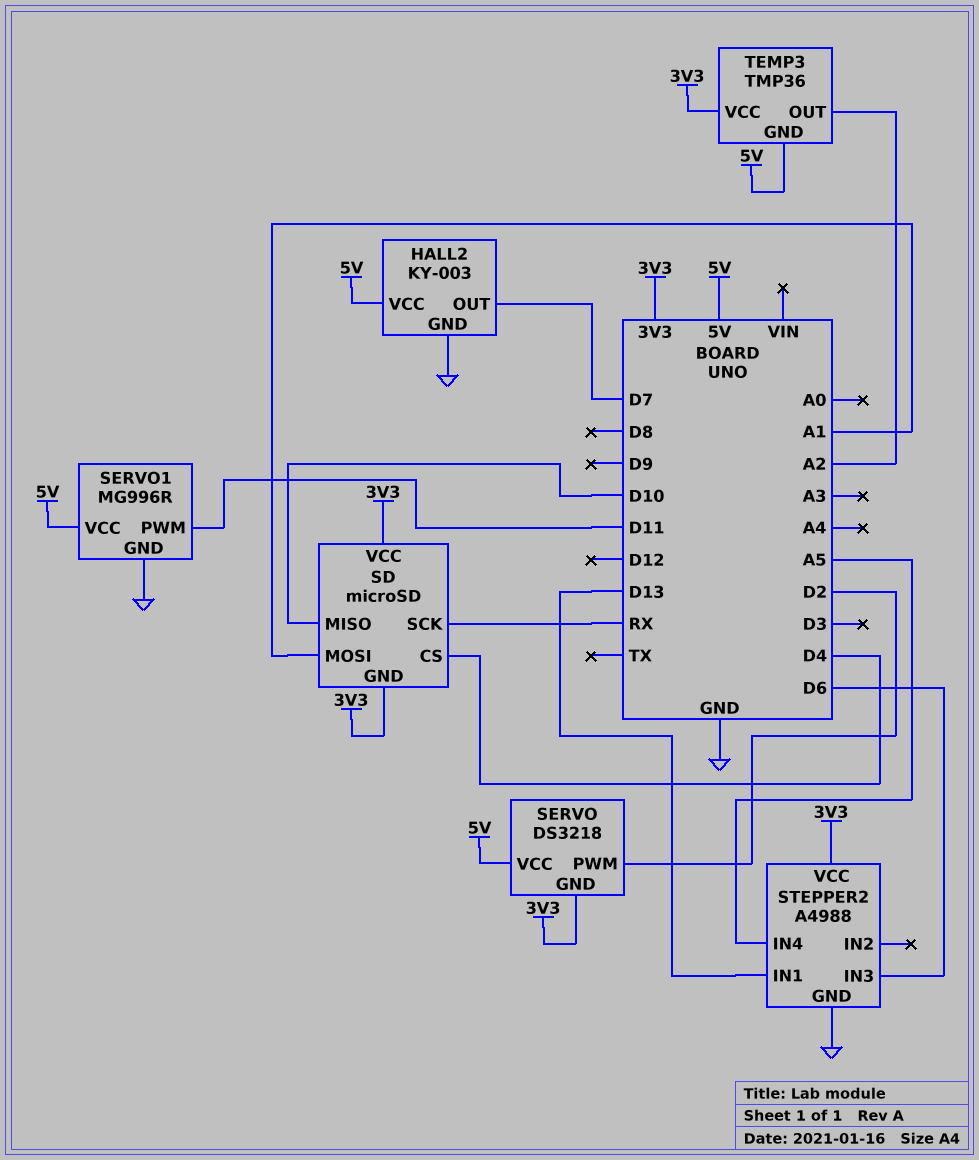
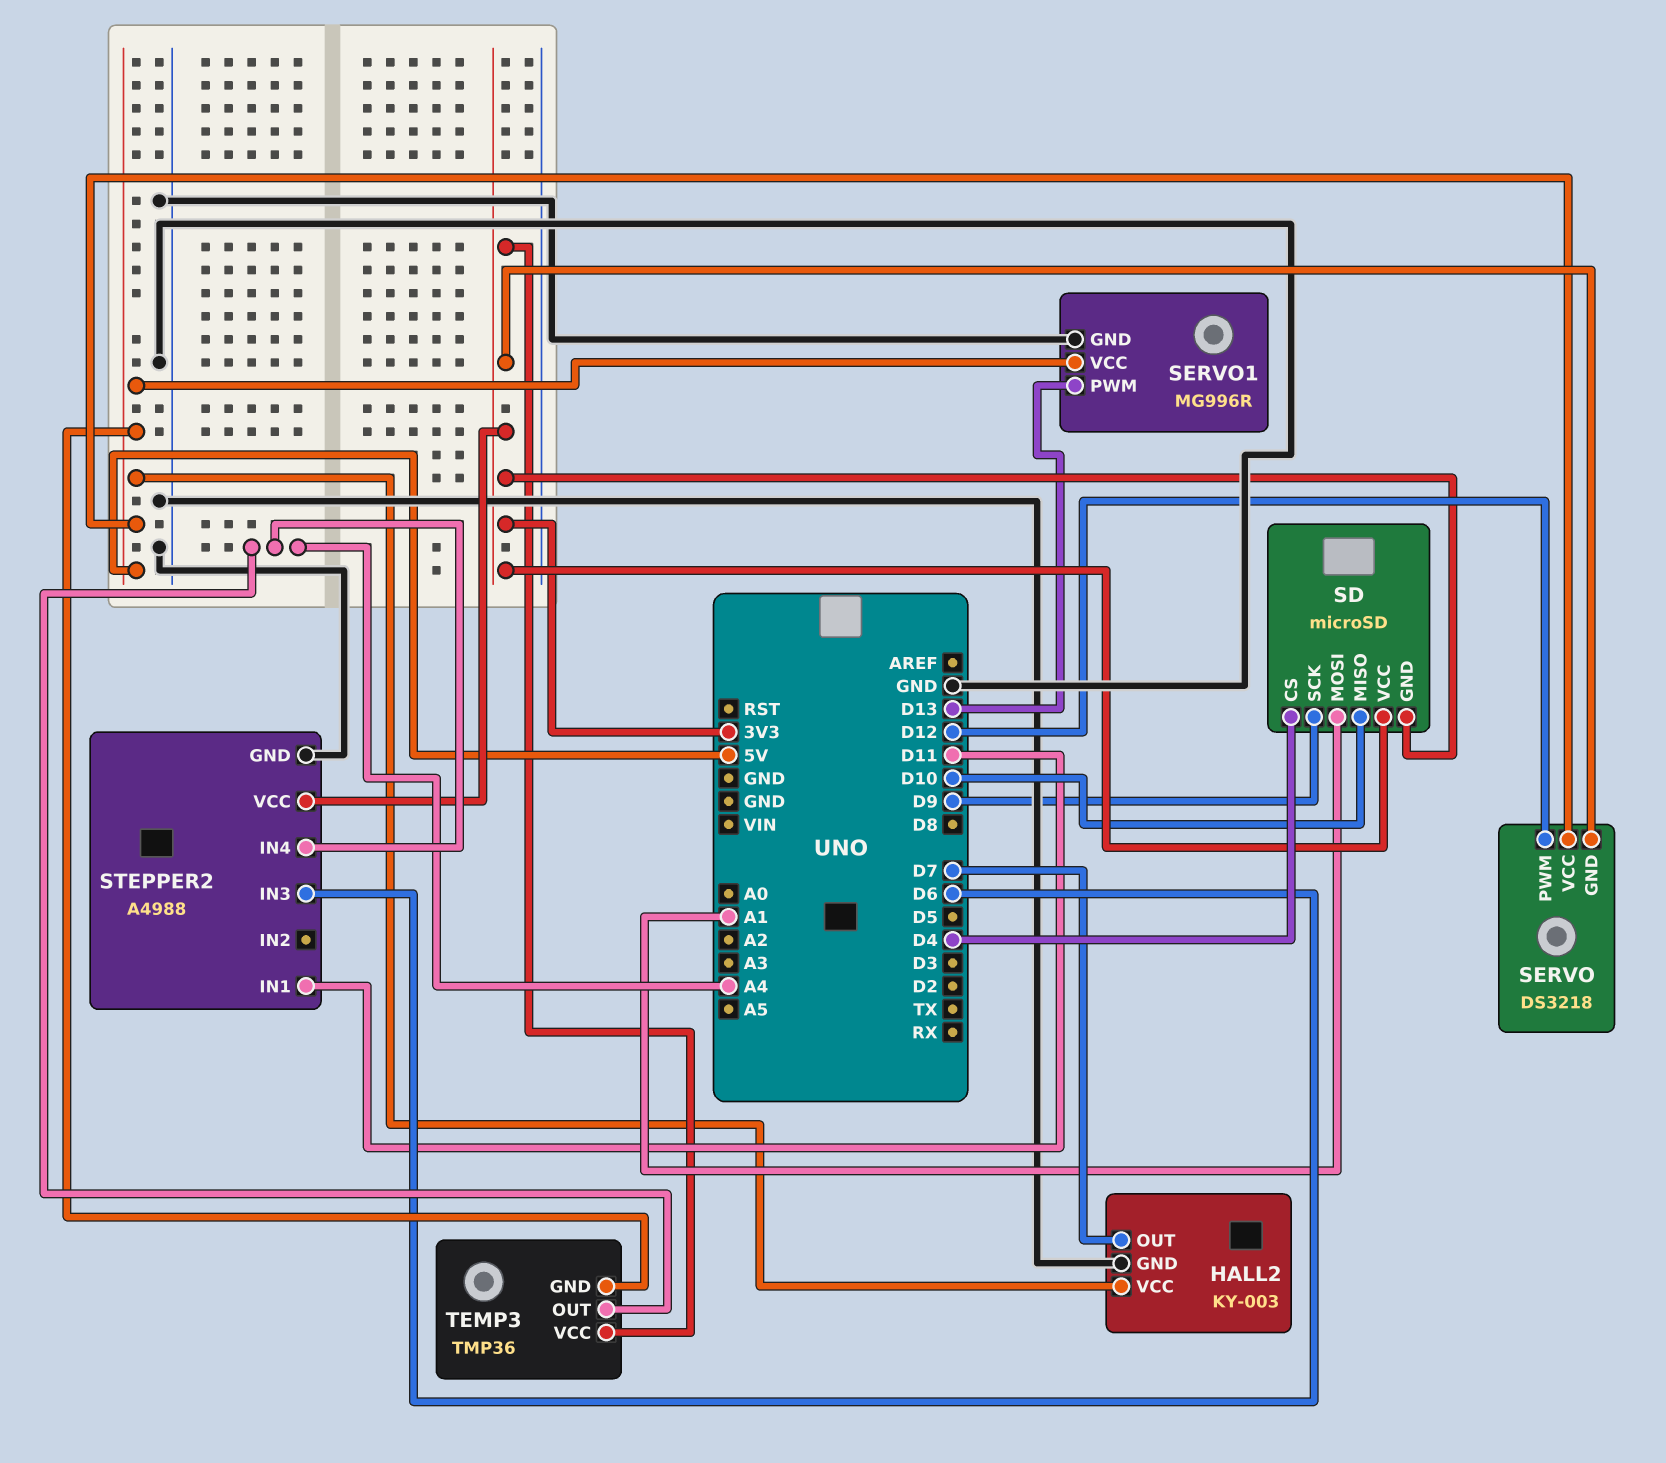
SD pin SCK: RX -> D9
SERVO pin PWM: D2 -> D12
SERVO1 pin PWM: D11 -> D13
STEPPER2 pin IN1: D13 -> D11
STEPPER2 pin IN4: A5 -> A4
TEMP3 pin OUT: A2 -> A4

